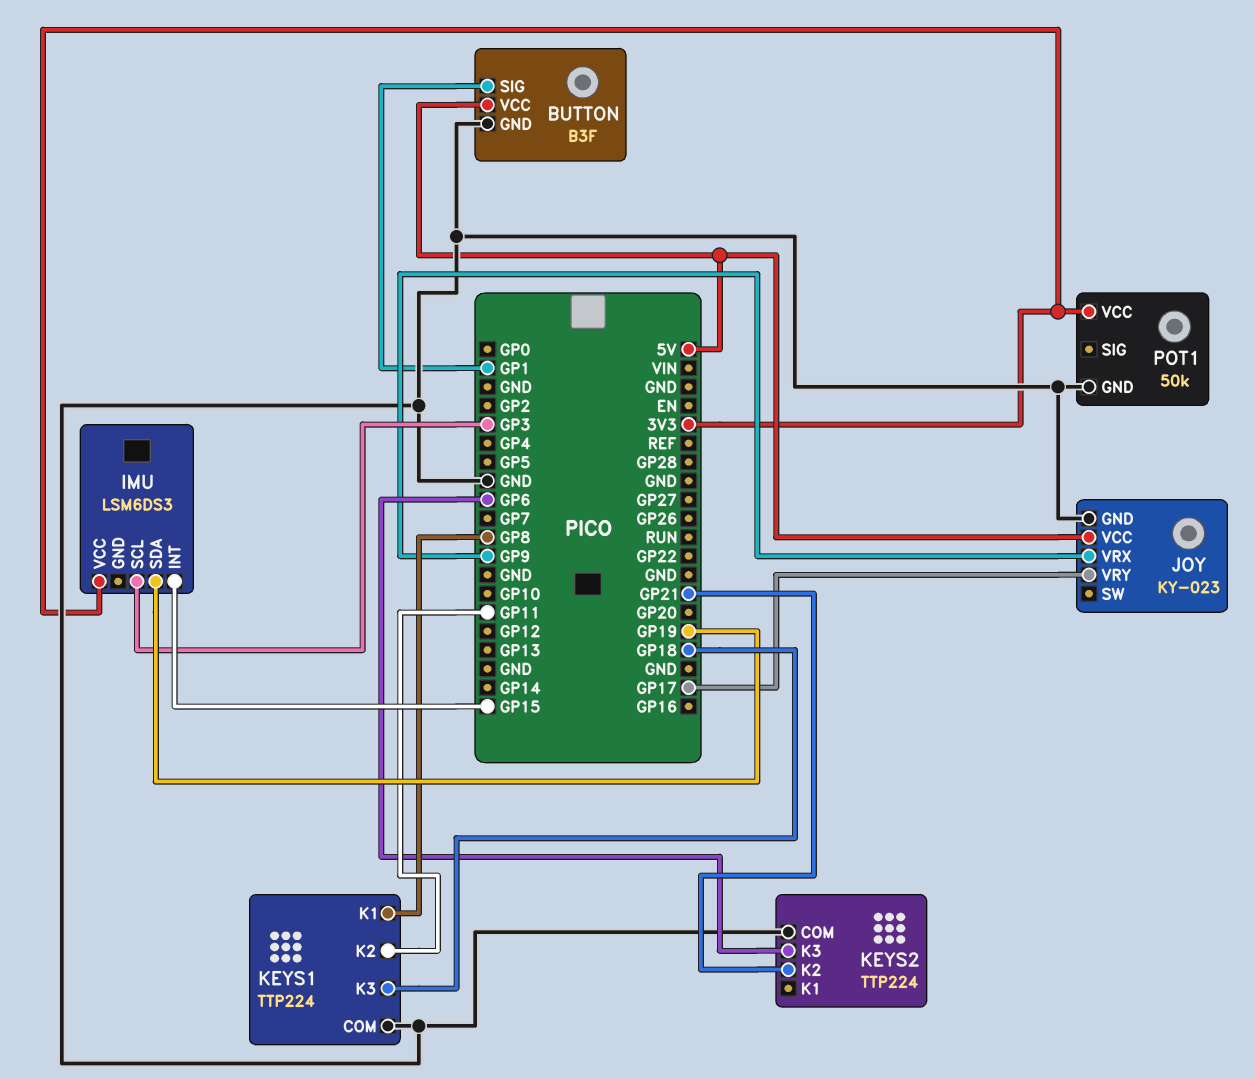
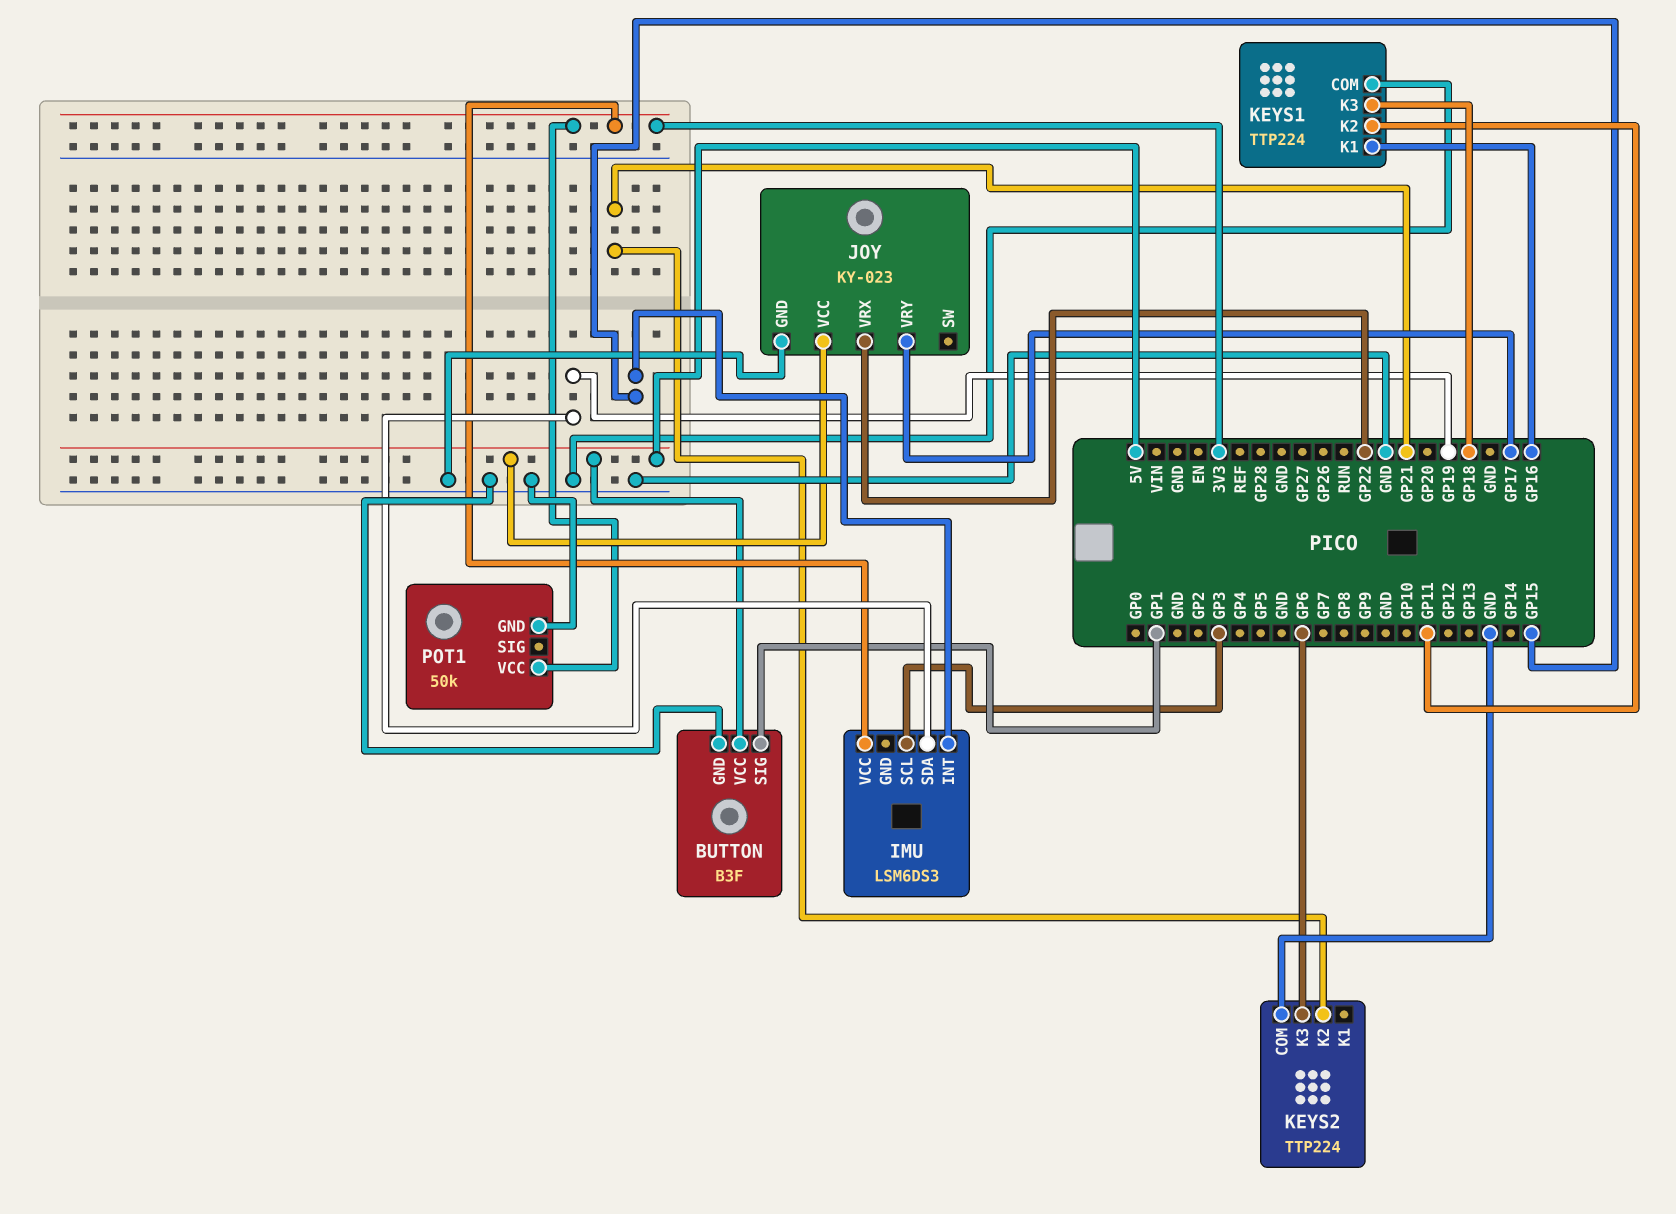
JOY pin VRX: GP9 -> GP22
KEYS1 pin K1: GP8 -> GP16

